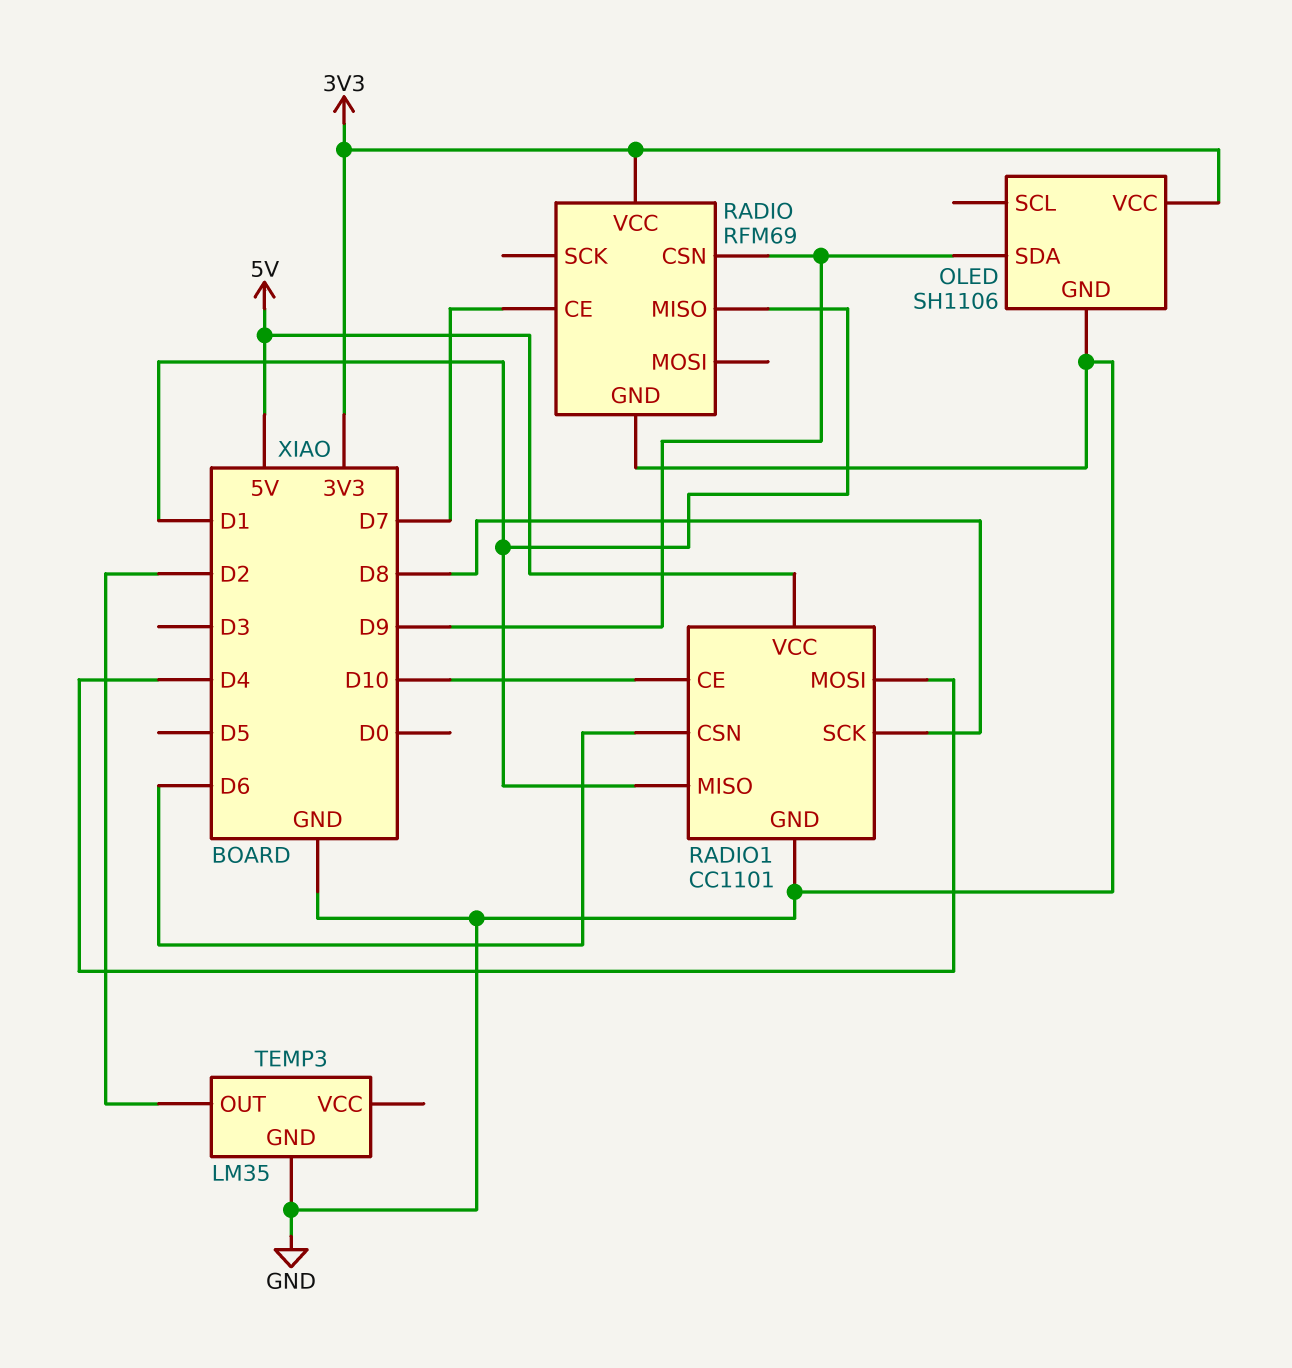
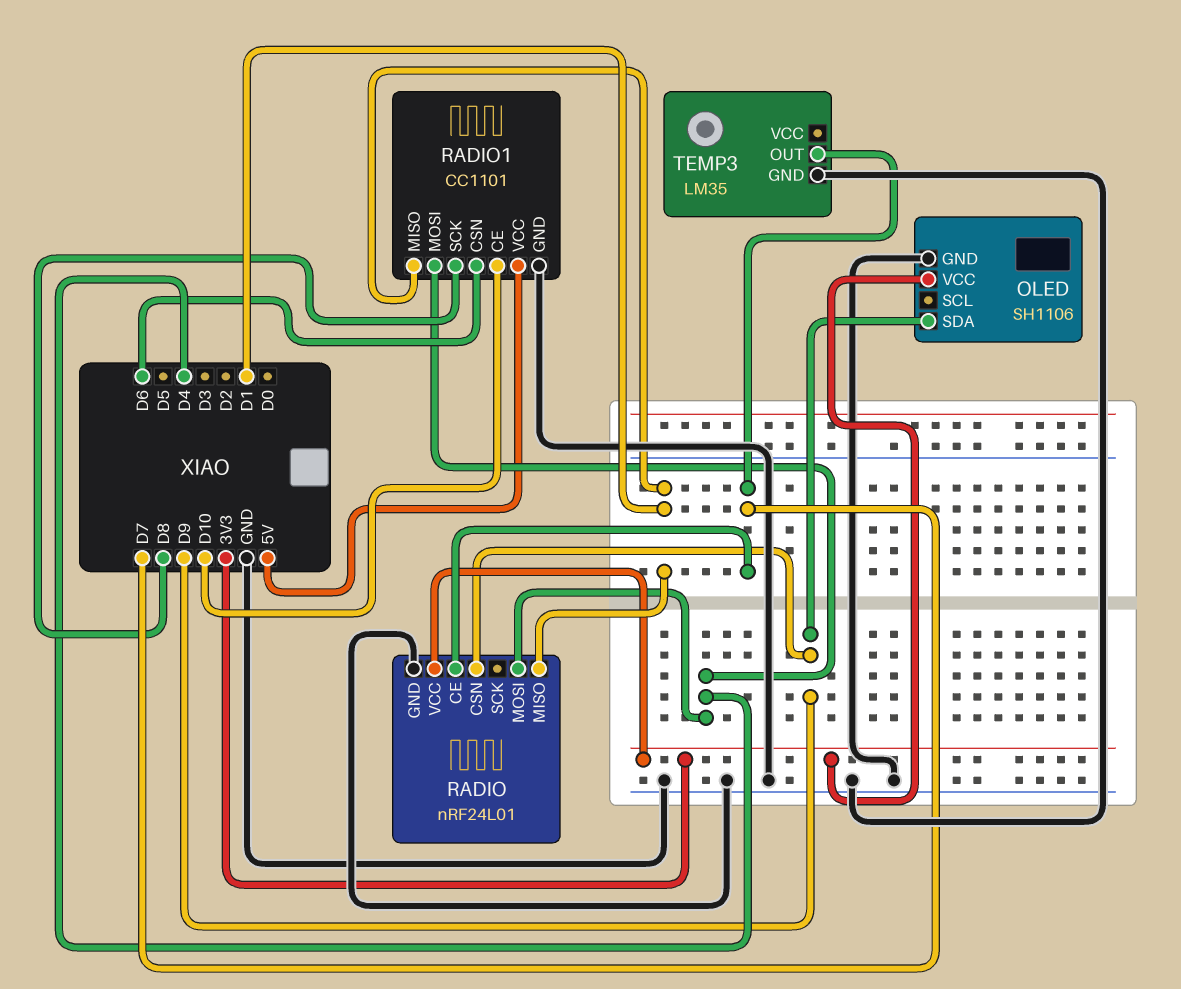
RADIO: RFM69 -> nRF24L01
RADIO pin MOSI: none -> D4
TEMP3 pin OUT: D2 -> D7

